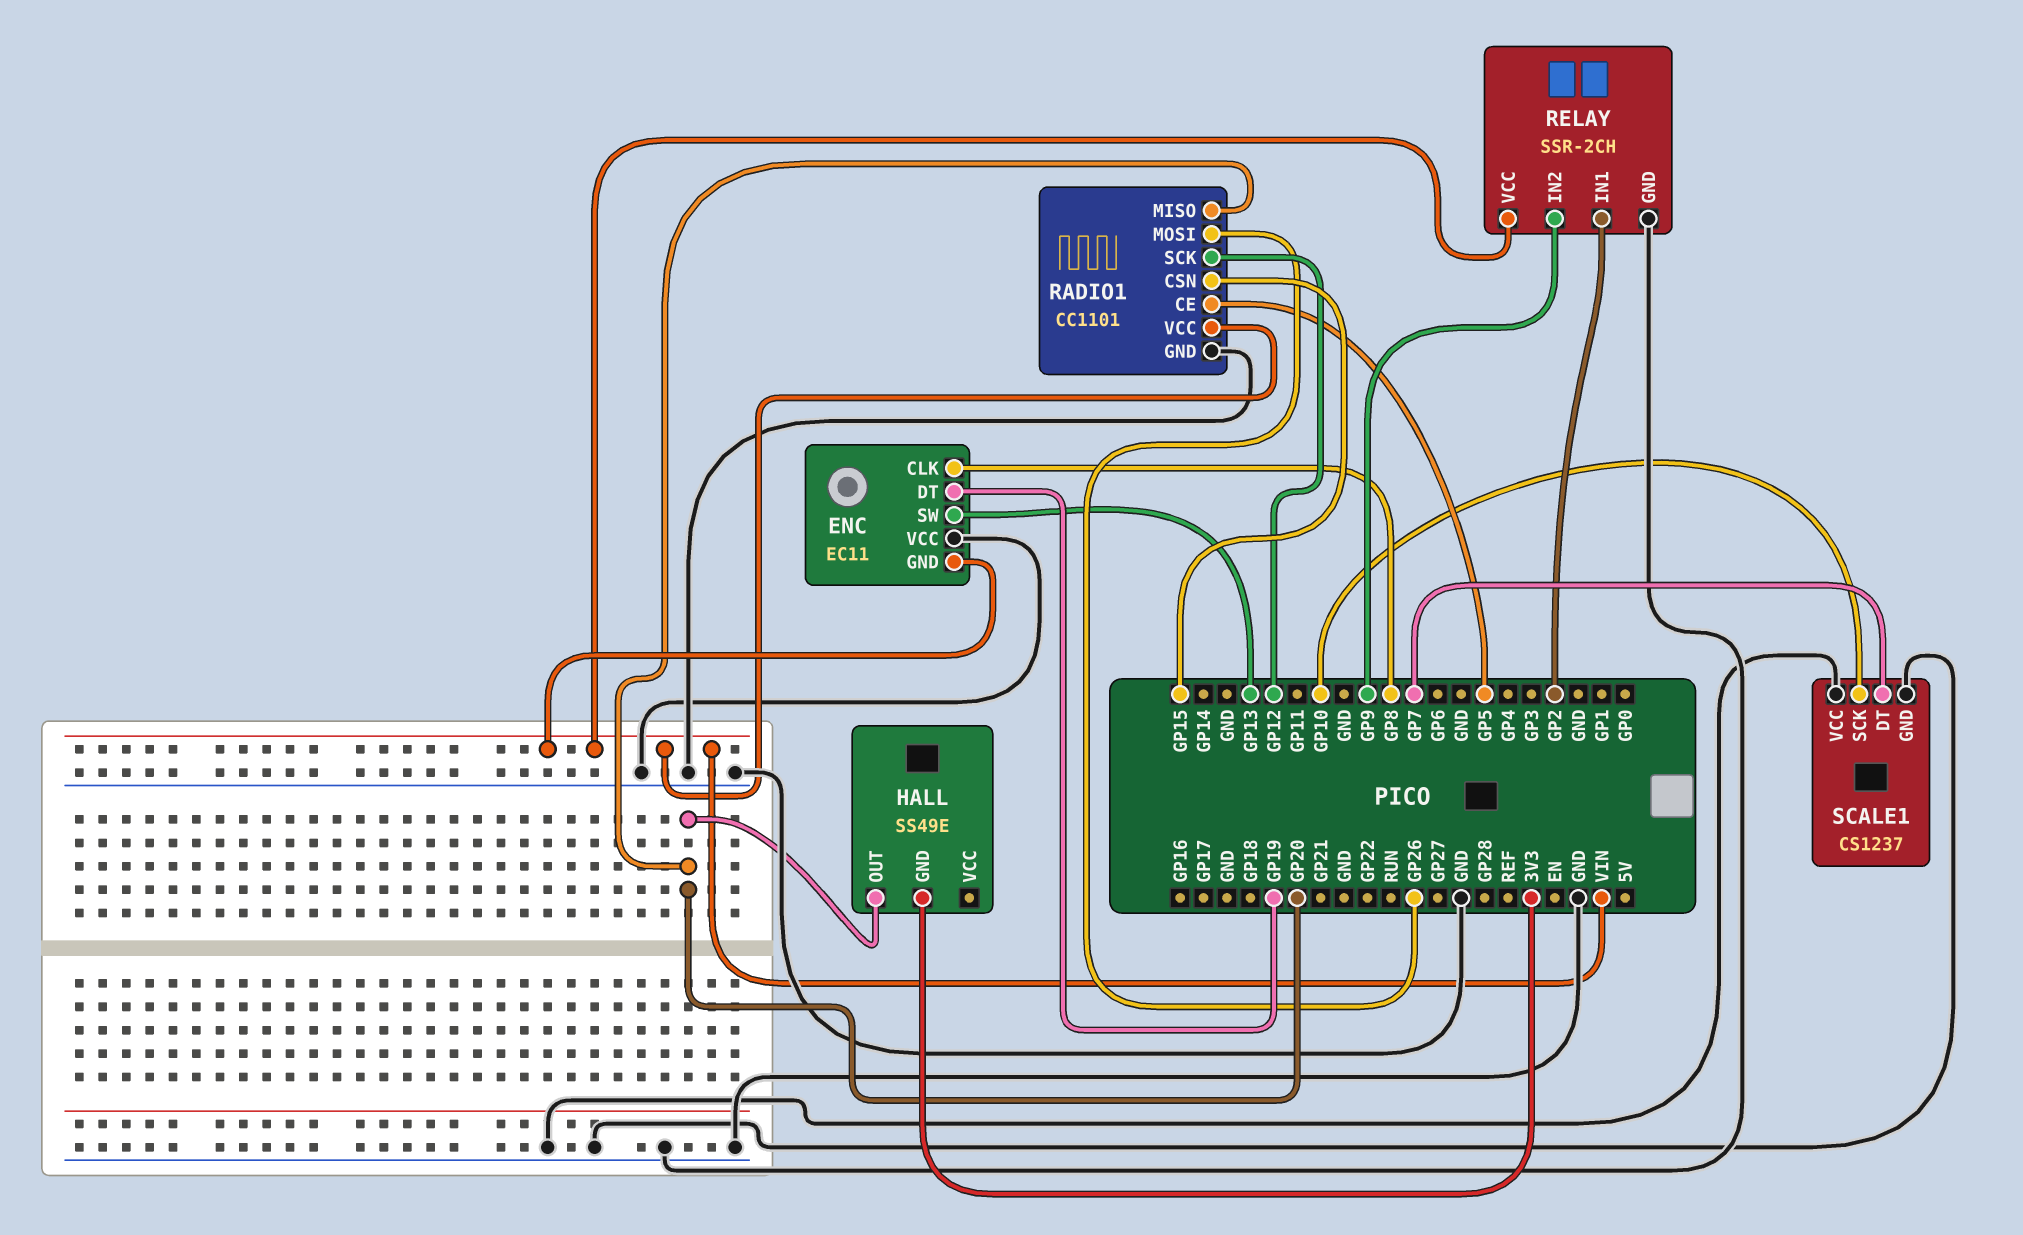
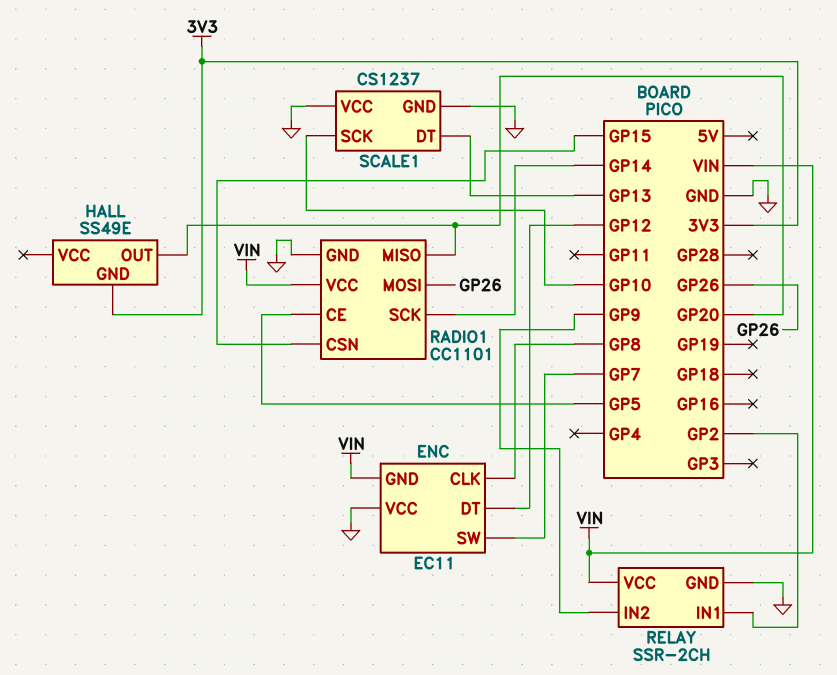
ENC pin DT: GP19 -> GP12
ENC pin SW: GP13 -> GP7
RADIO1 pin SCK: GP12 -> GP14
SCALE1 pin DT: GP7 -> GP13

